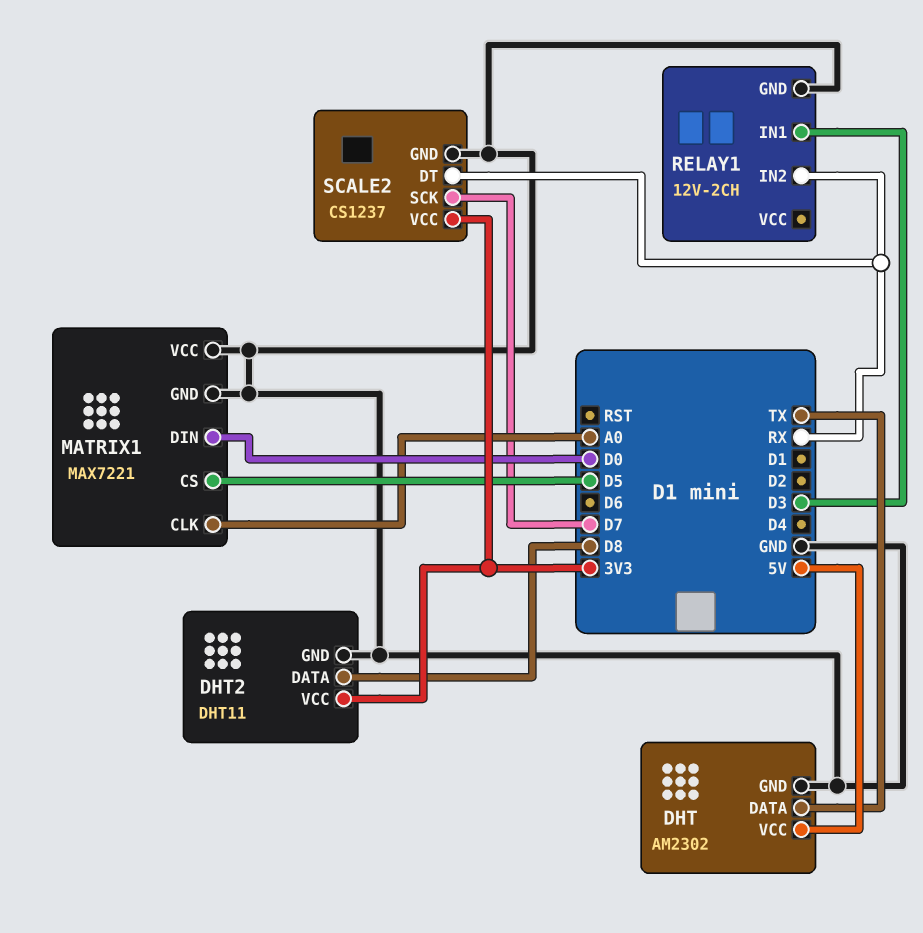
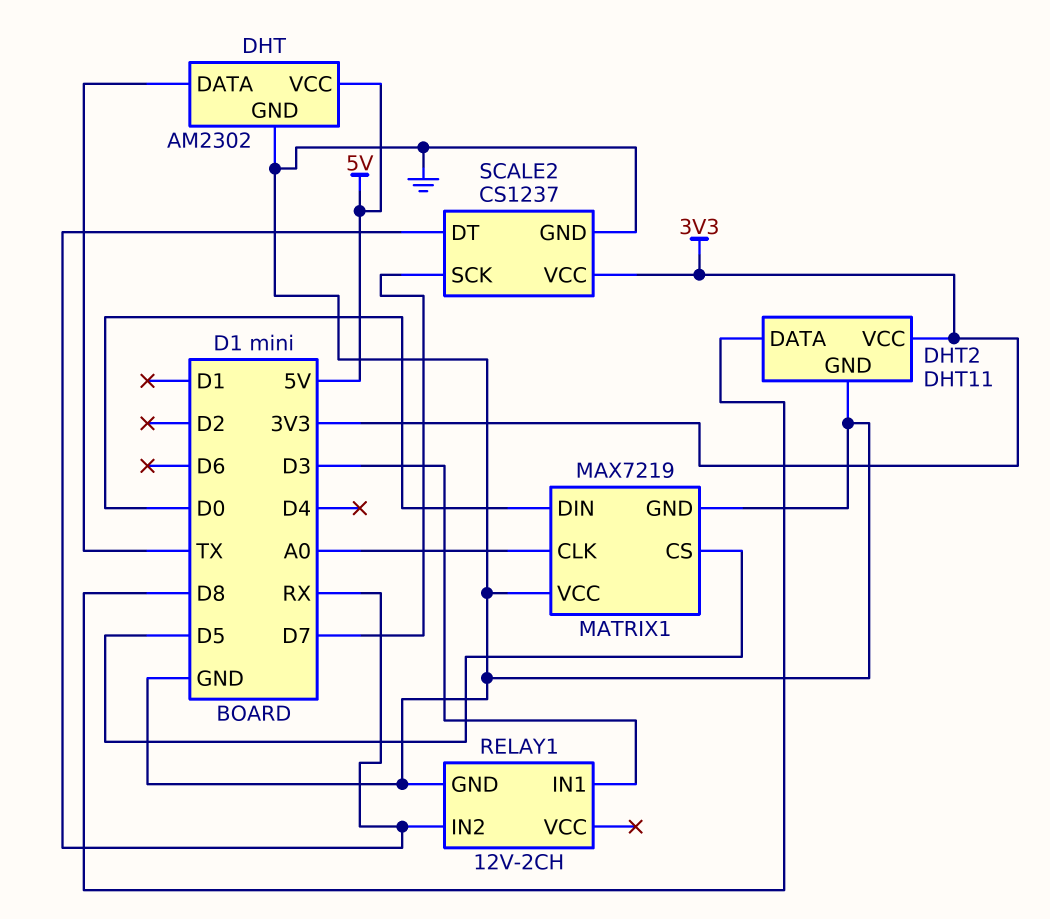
MATRIX1: MAX7221 -> MAX7219

